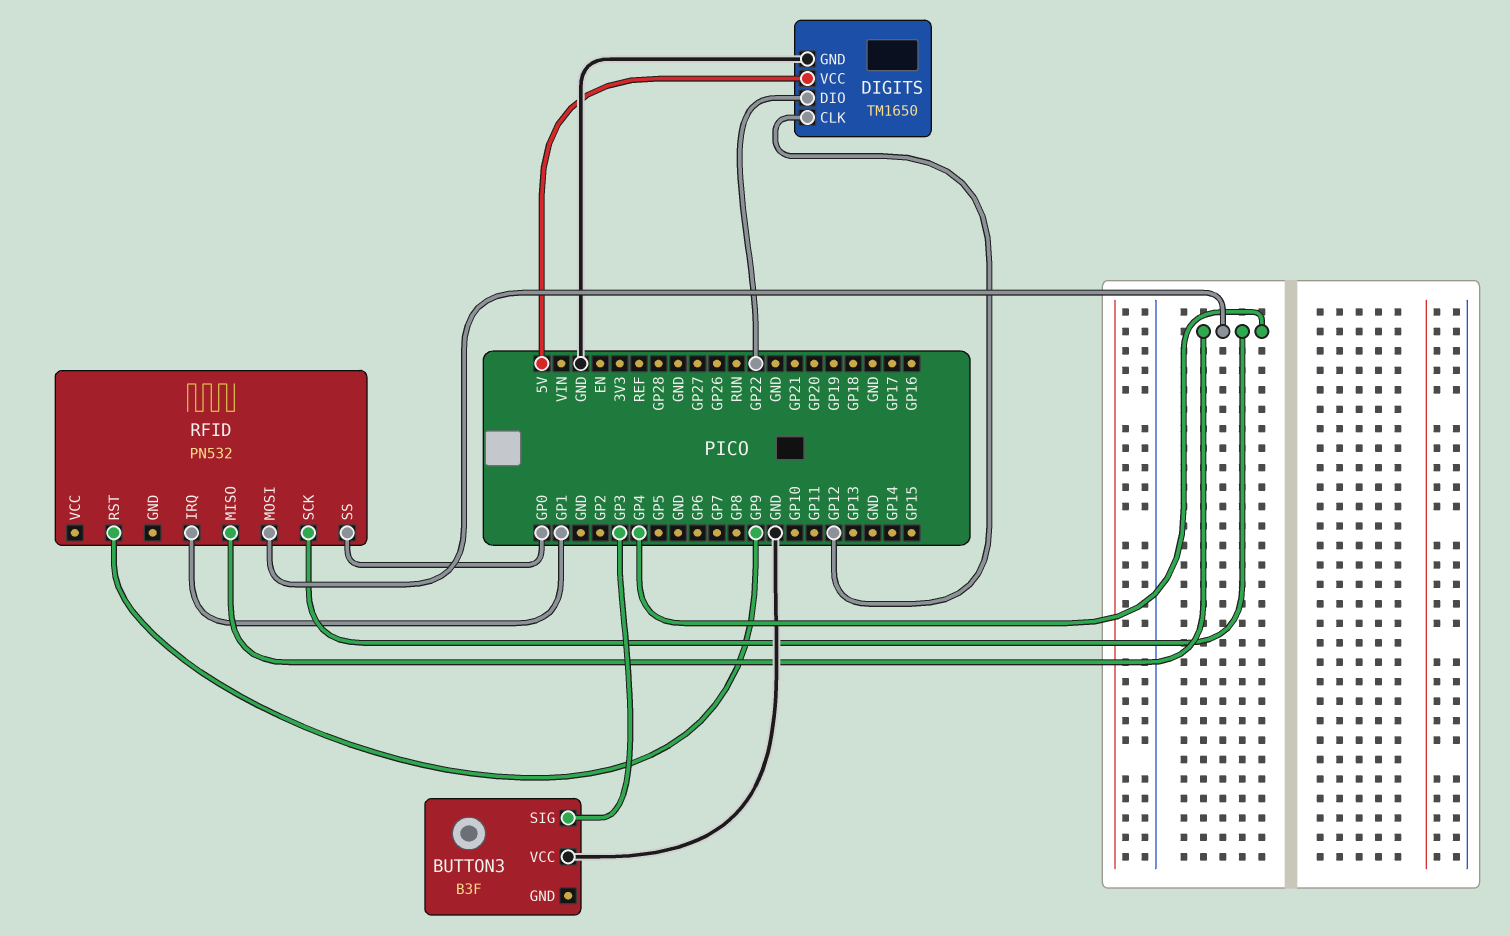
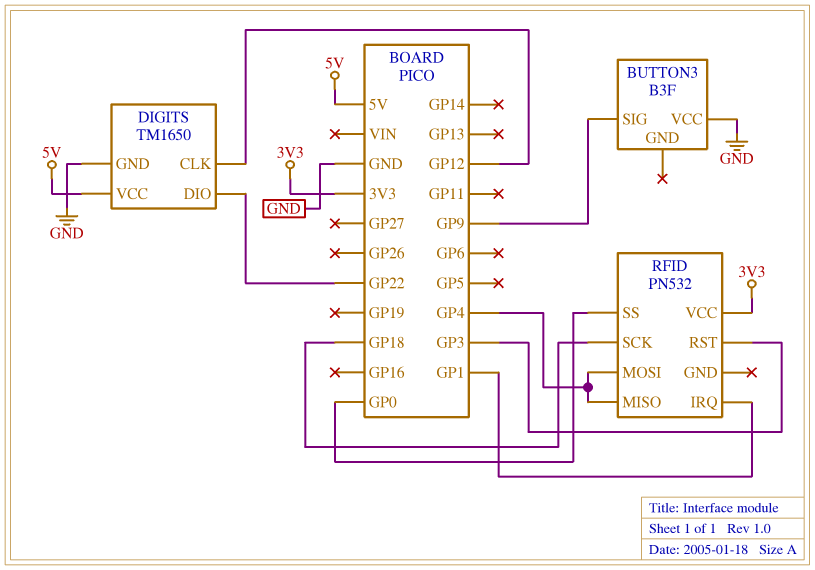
BUTTON3 pin SIG: GP3 -> GP9
RFID pin RST: GP9 -> GP3
RFID pin SCK: GP4 -> GP18
RFID pin VCC: none -> 3V3

